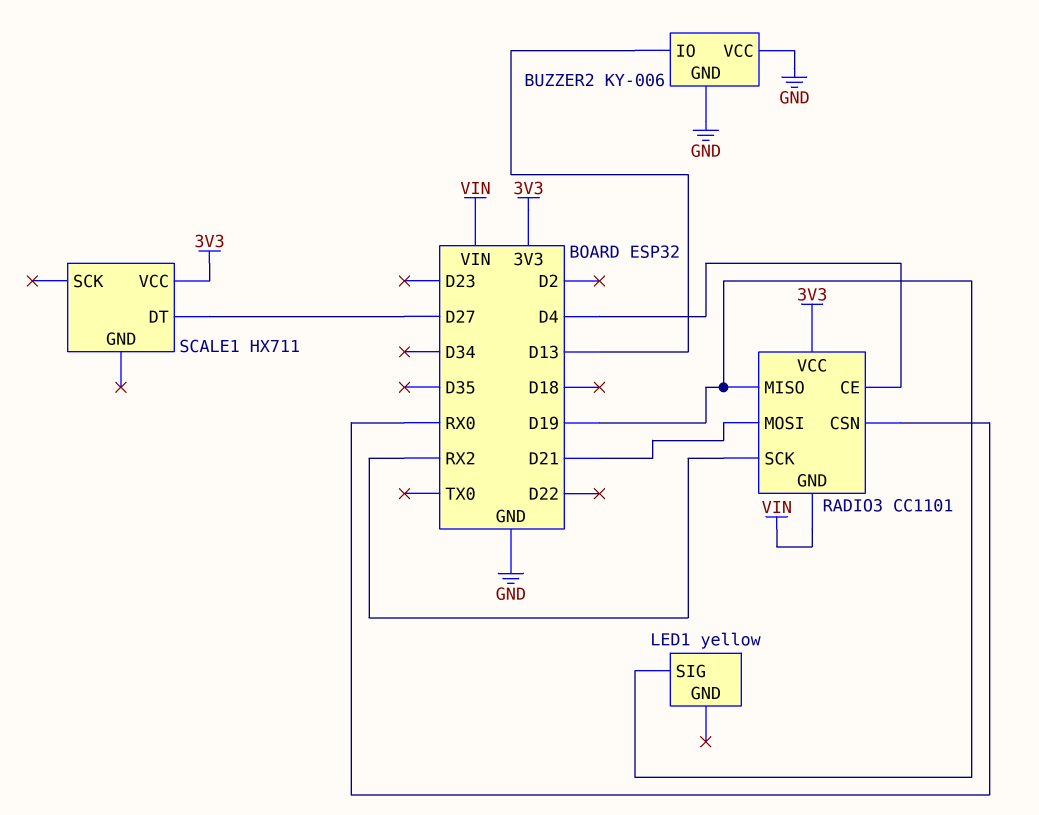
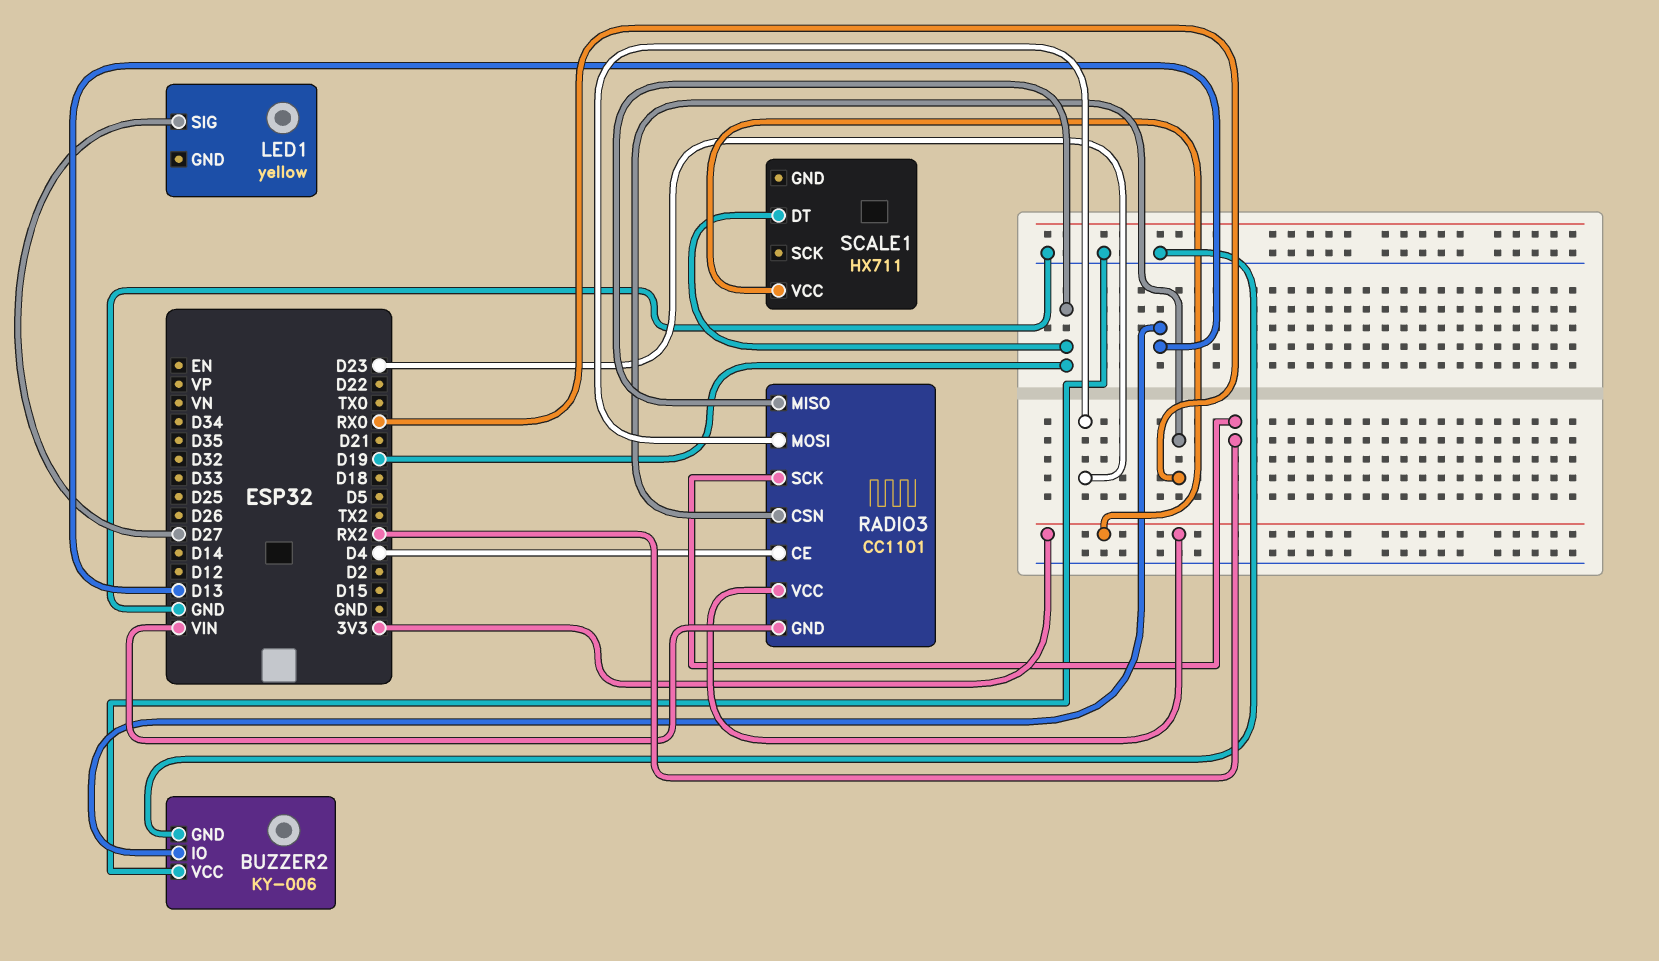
LED1 pin SIG: D19 -> D27
RADIO3 pin MOSI: D21 -> D23
SCALE1 pin DT: D27 -> D19

